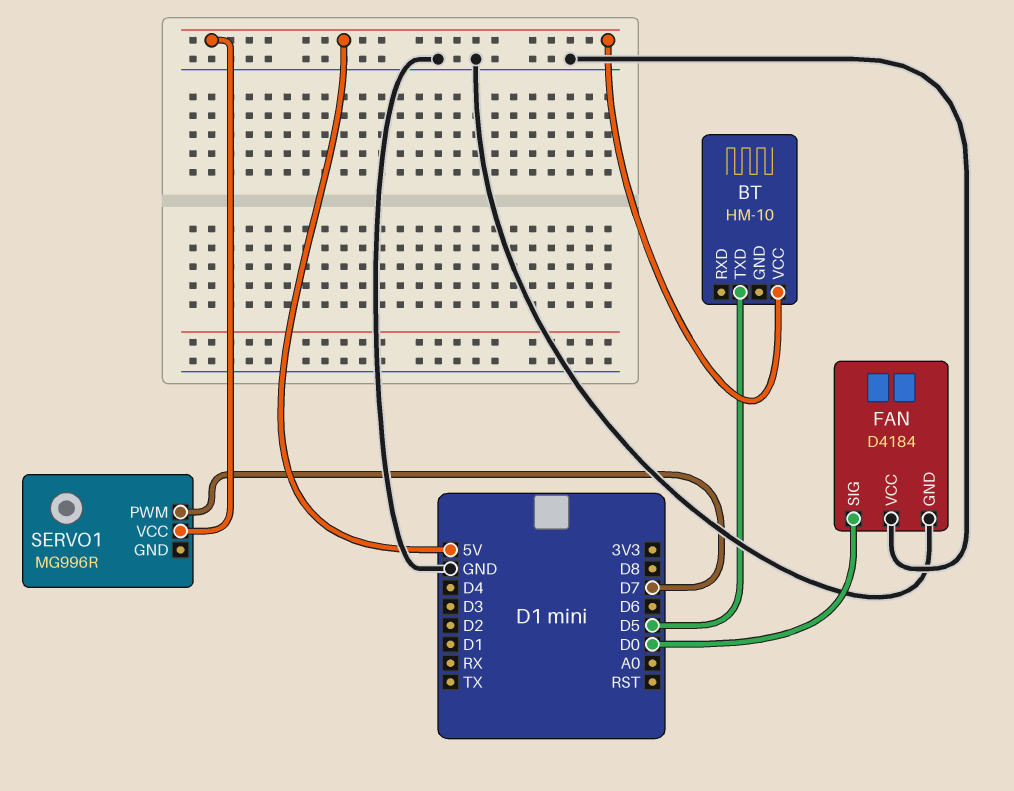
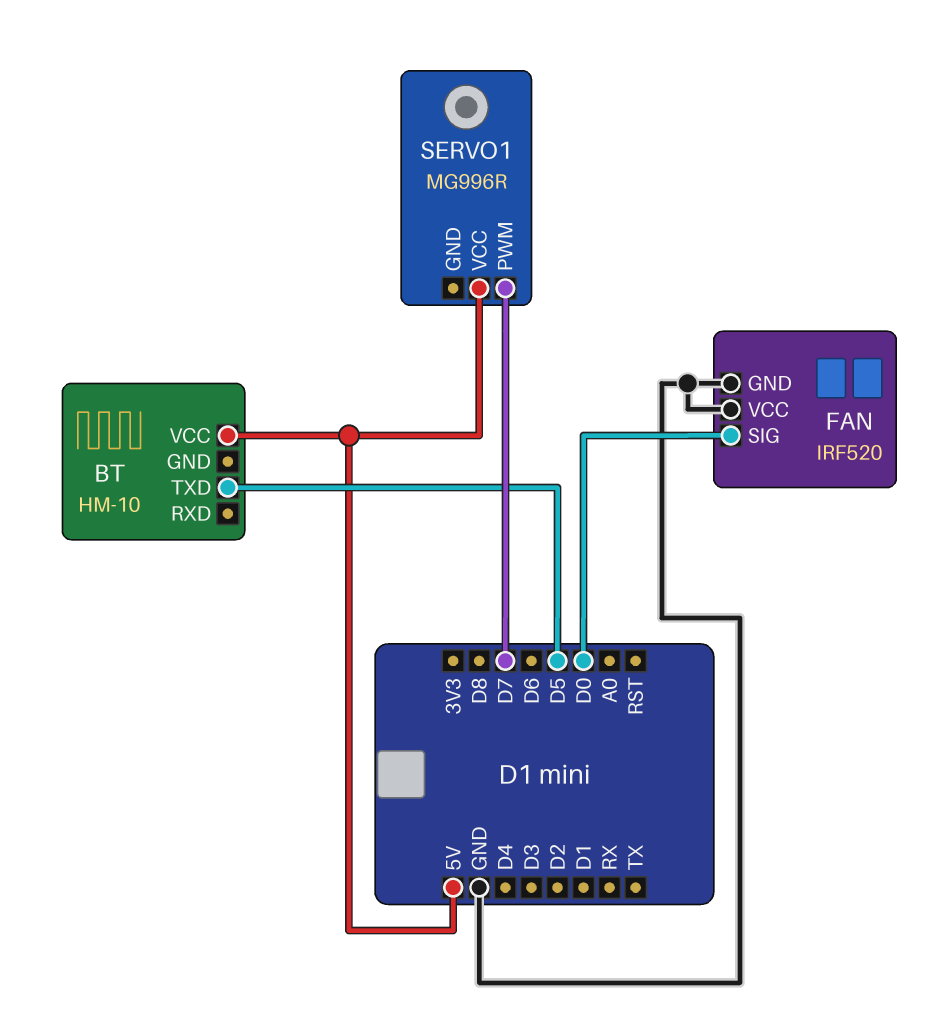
FAN: D4184 -> IRF520

